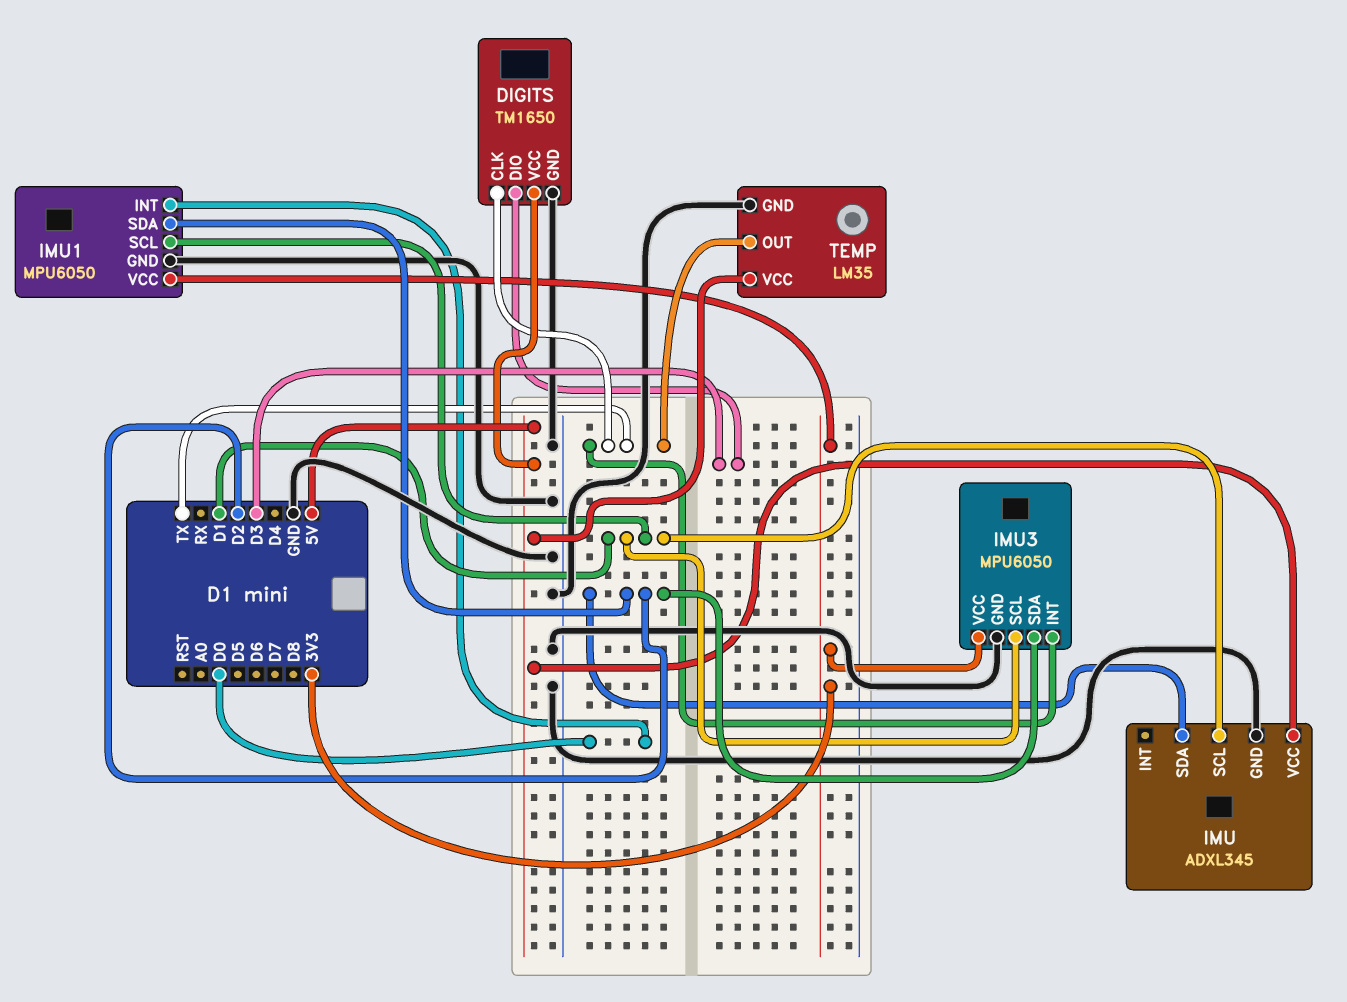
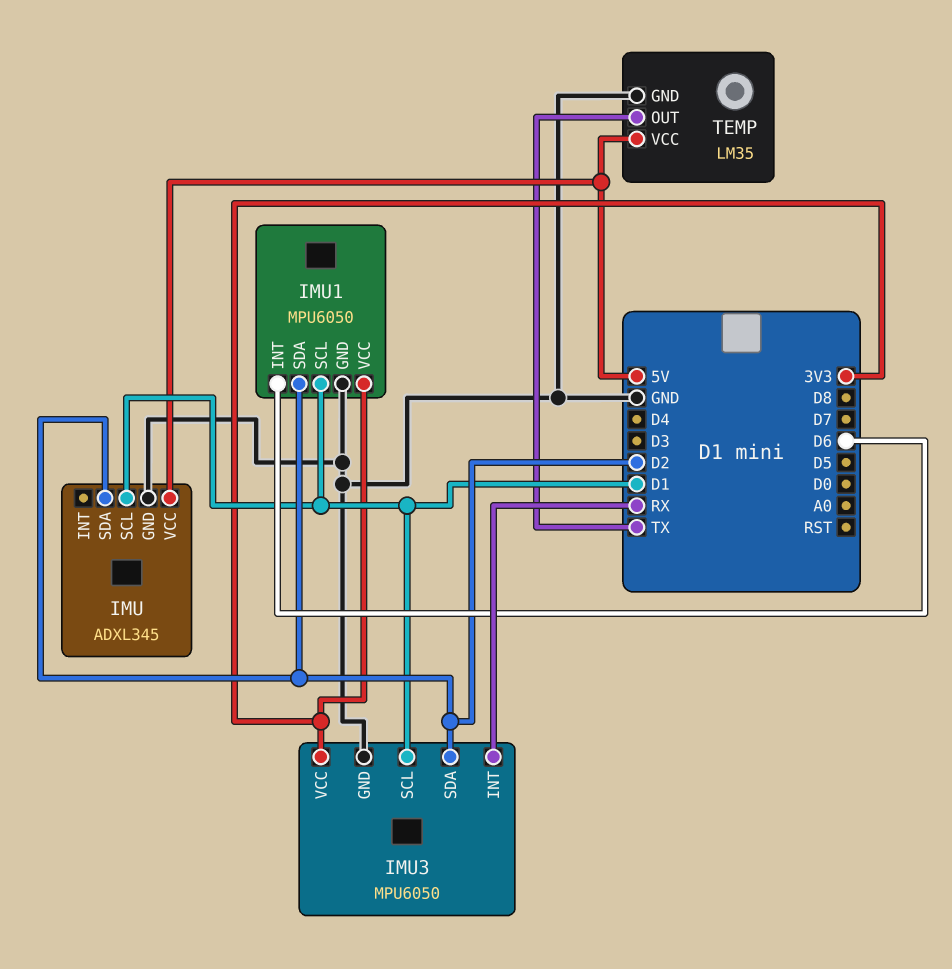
DIGITS: TM1650 -> none
DIGITS pin CLK: TX -> none
DIGITS pin DIO: D3 -> none
DIGITS pin GND: GND -> none
DIGITS pin VCC: 5V -> none
IMU1 pin INT: D0 -> D6
IMU3 pin INT: TX -> RX

